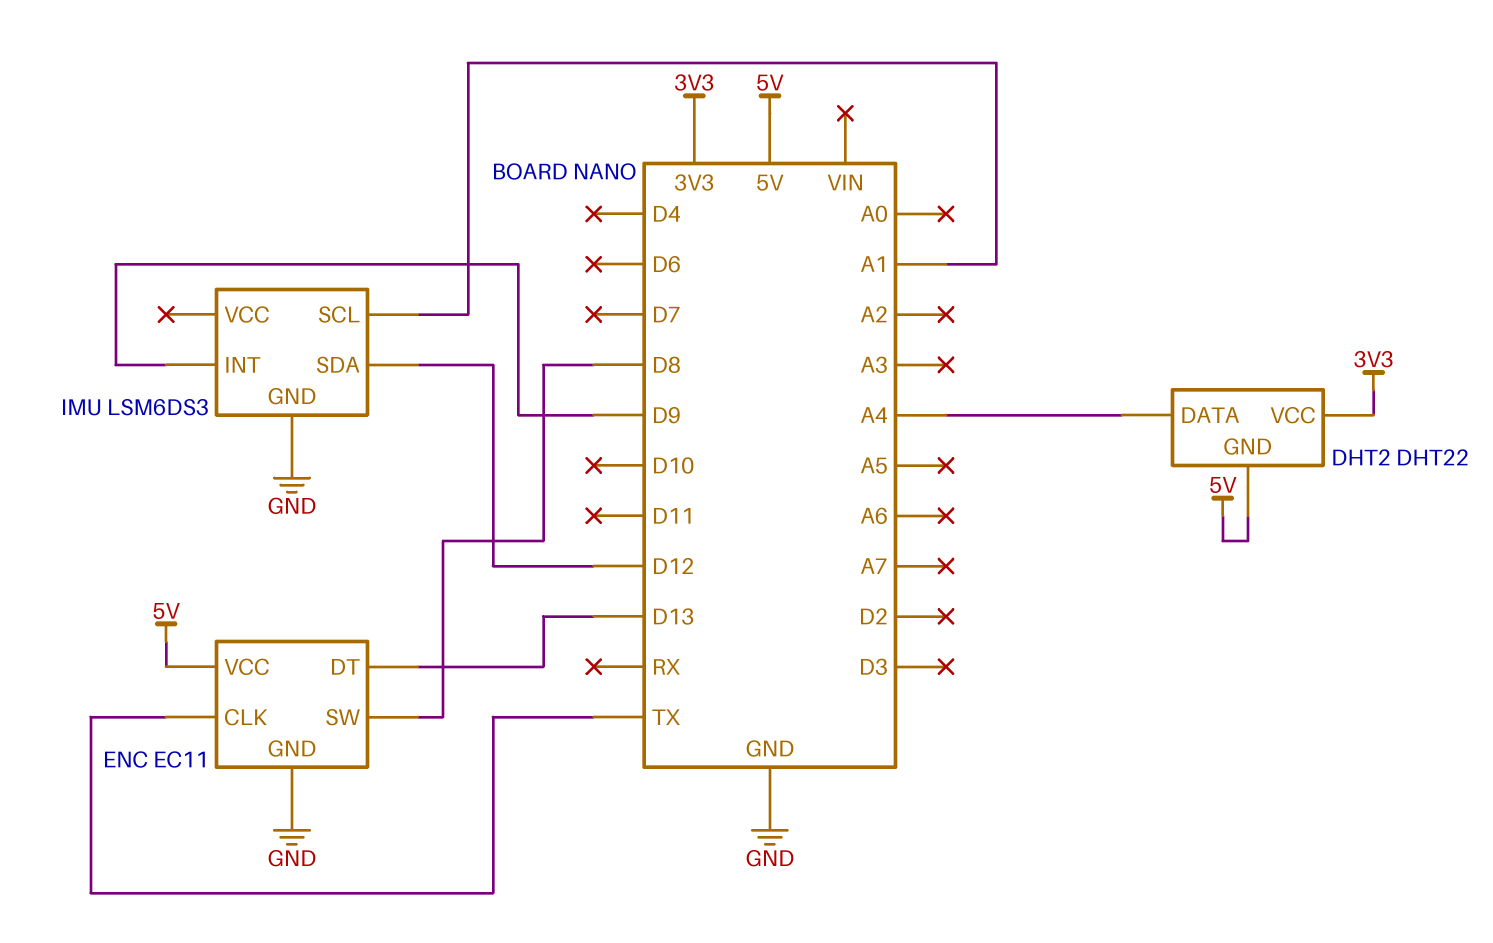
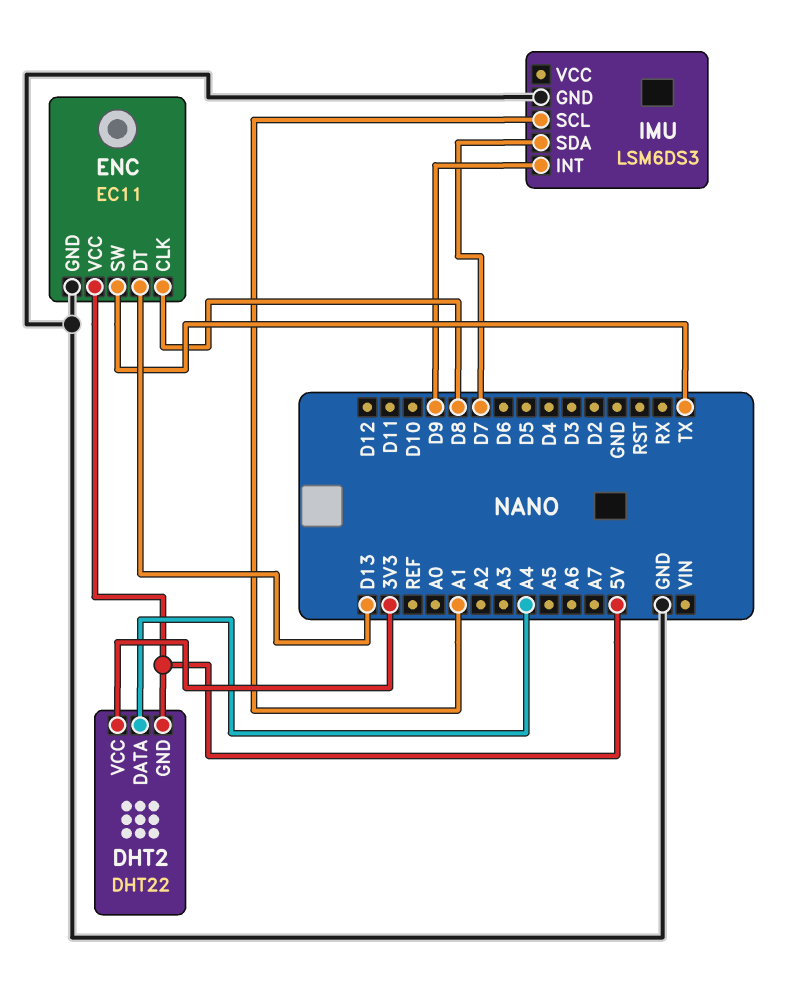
ENC pin CLK: TX -> D8
ENC pin SW: D8 -> TX
IMU pin SDA: D12 -> D7

